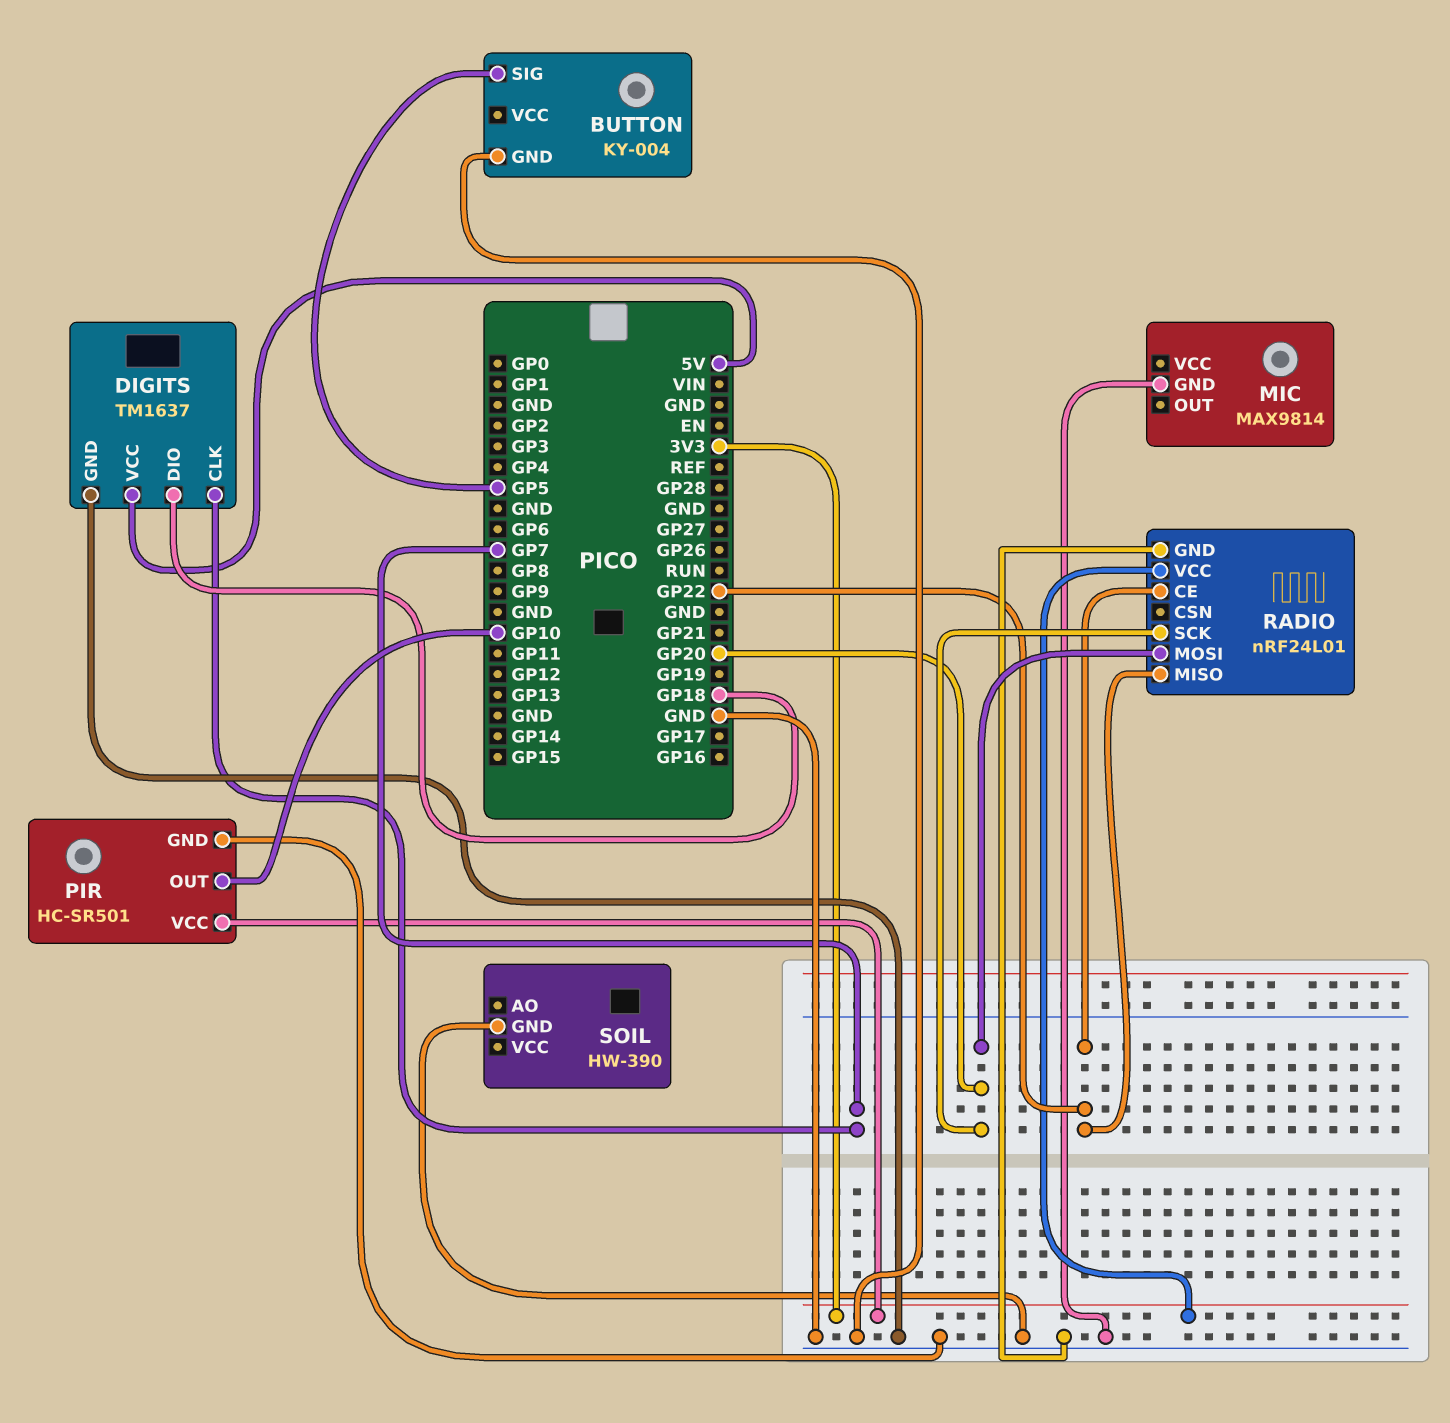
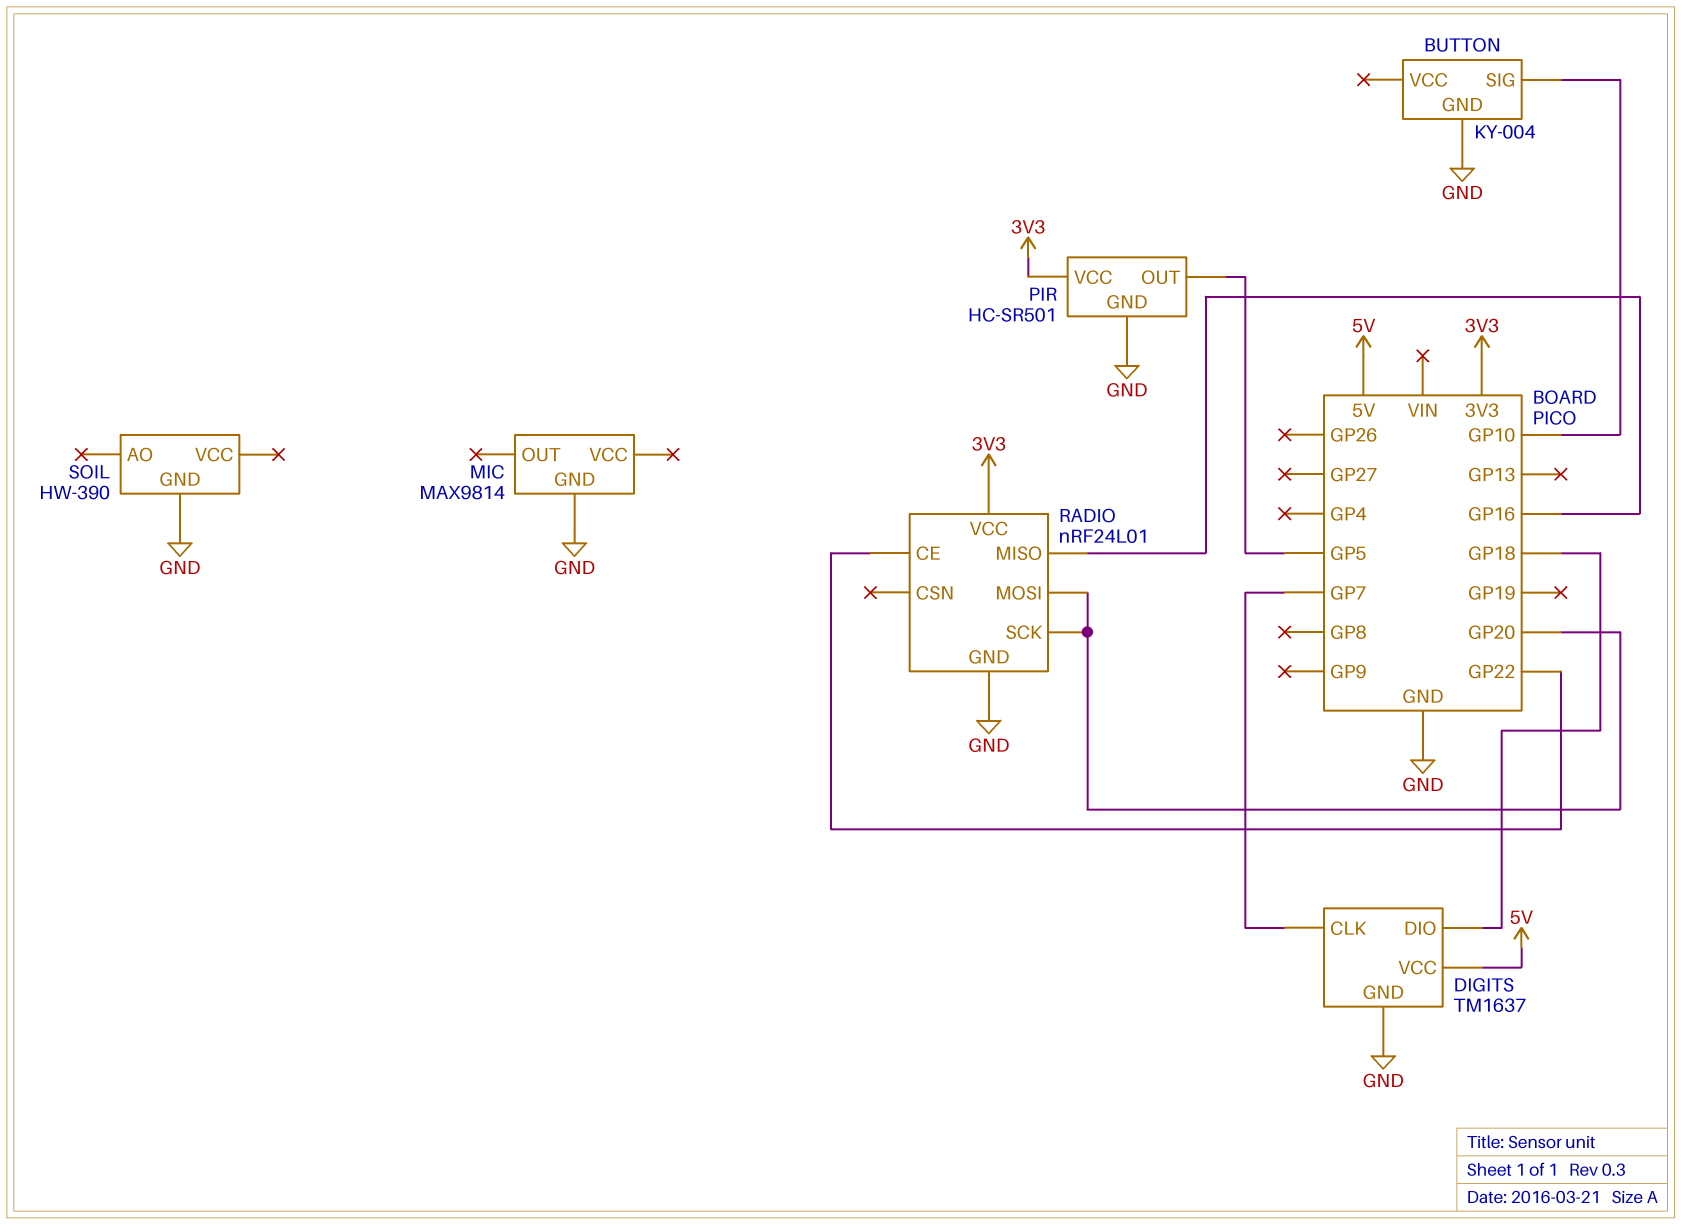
BUTTON pin SIG: GP5 -> GP10
PIR pin OUT: GP10 -> GP5
RADIO pin MISO: GP22 -> GP16

